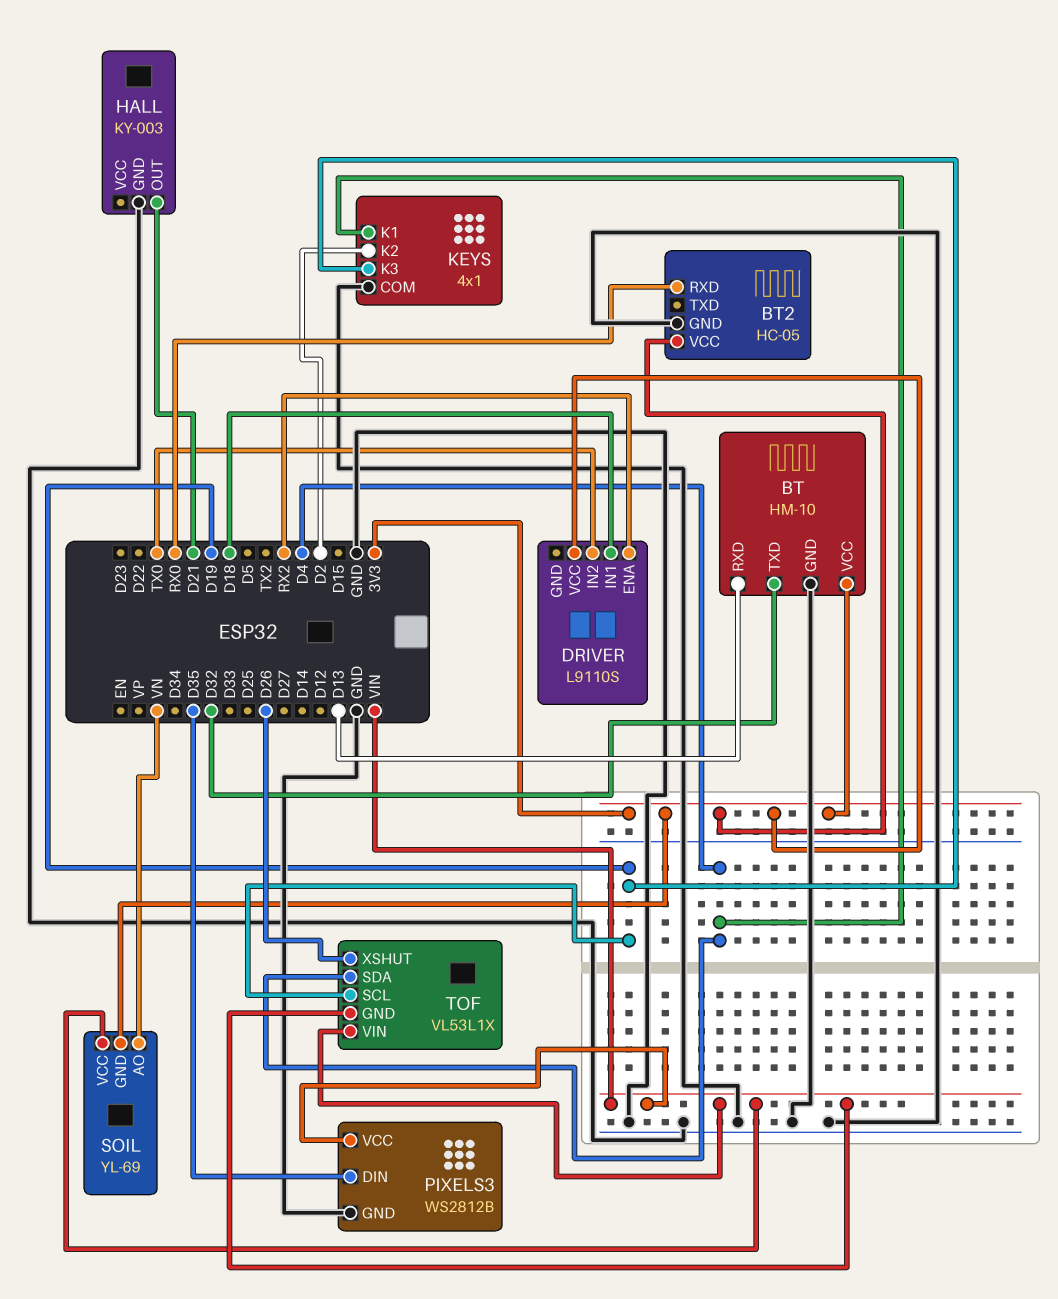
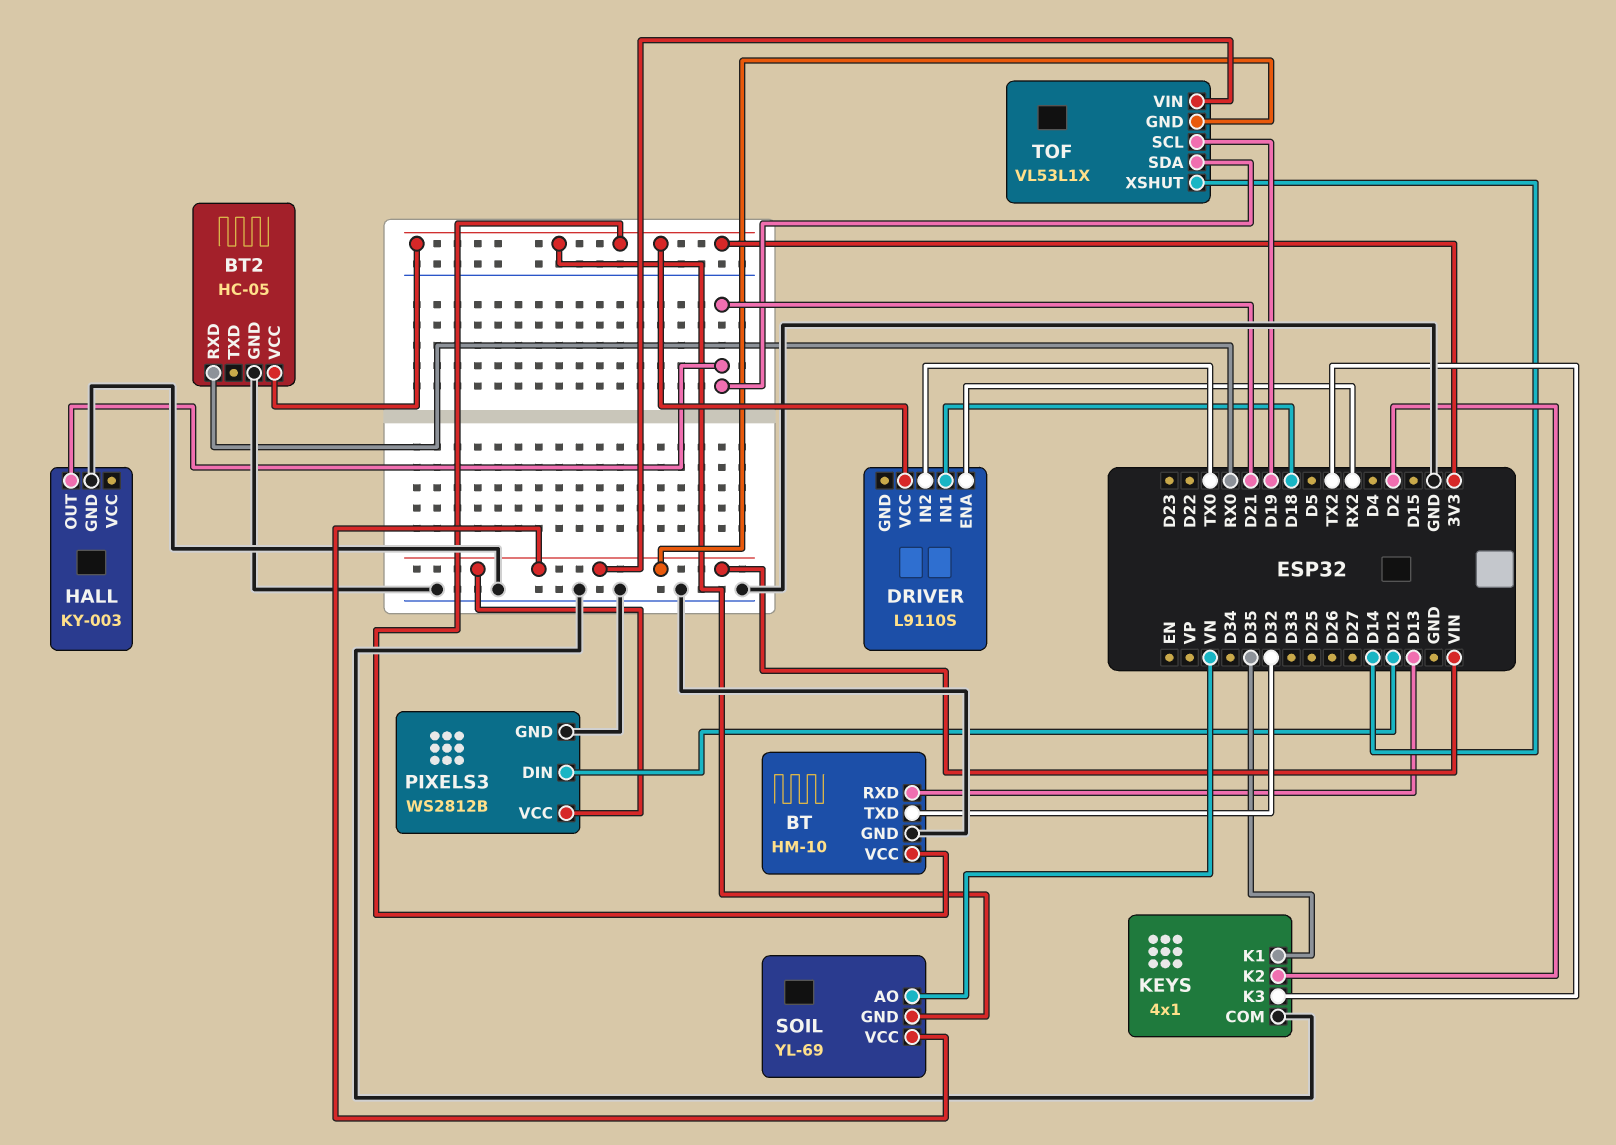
KEYS pin K1: D4 -> D35
KEYS pin K3: D19 -> TX2
PIXELS3 pin DIN: D35 -> D12
TOF pin SDA: D4 -> D21
TOF pin XSHUT: D26 -> D14

